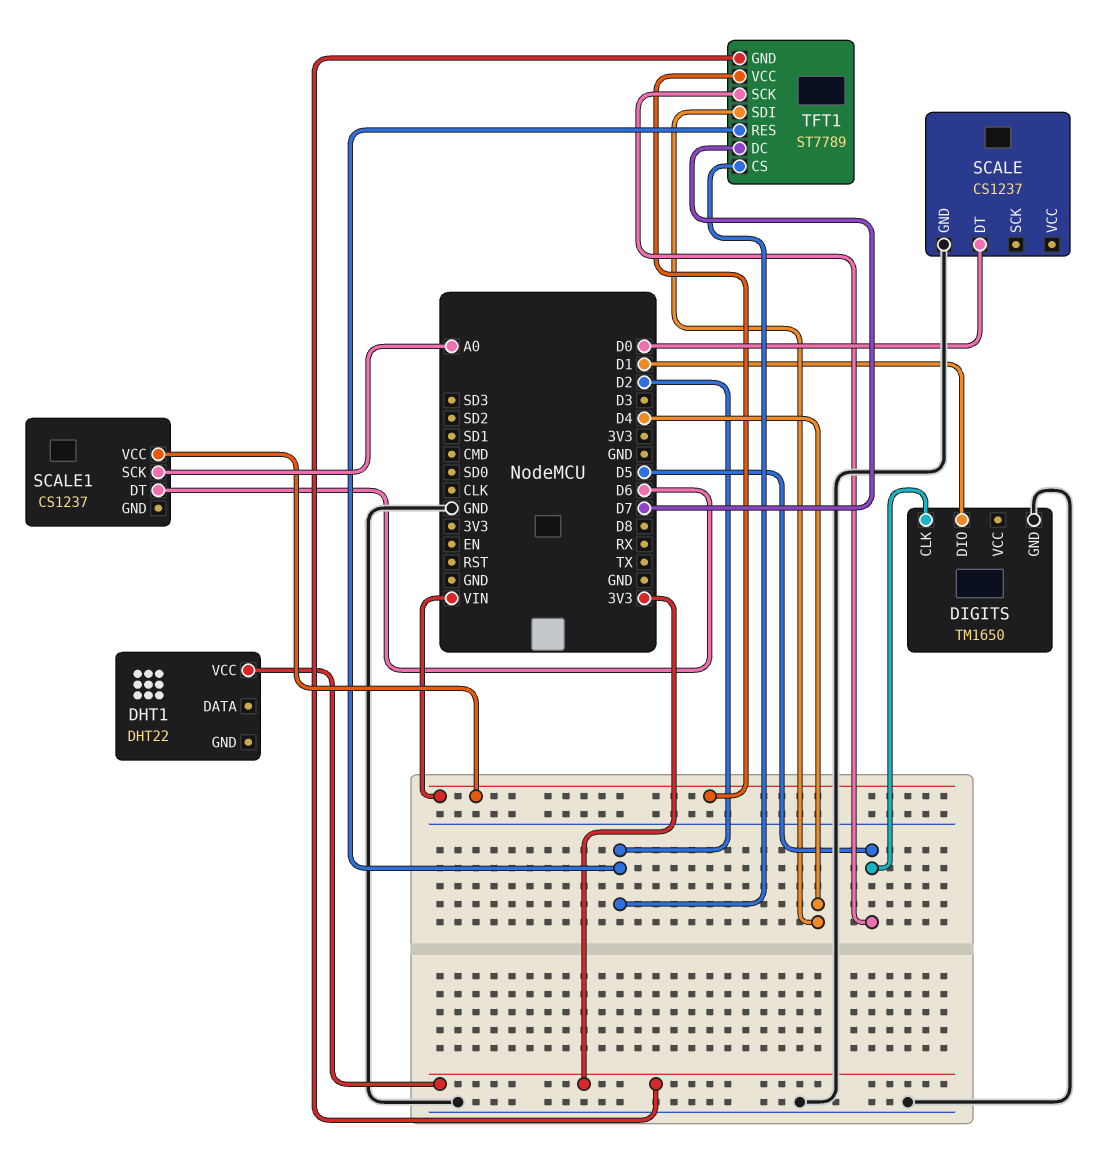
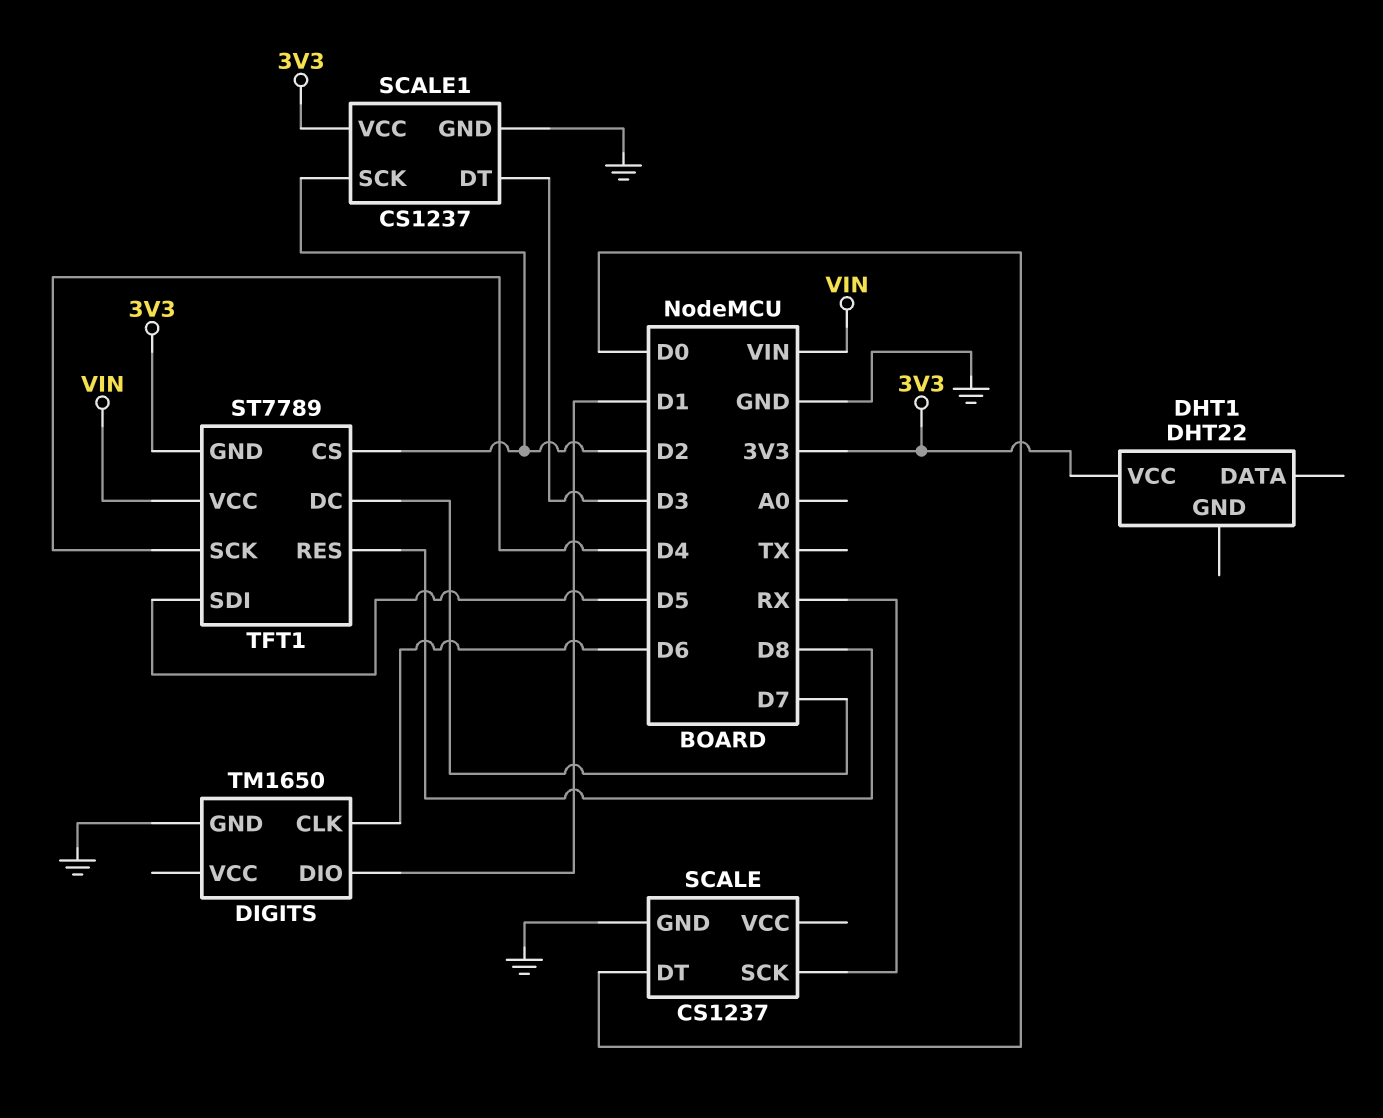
DIGITS pin CLK: D5 -> D6
SCALE pin SCK: none -> RX
SCALE1 pin DT: D6 -> D3
SCALE1 pin GND: none -> GND
SCALE1 pin SCK: A0 -> D2
SCALE1 pin VCC: VIN -> 3V3
TFT1 pin RES: D2 -> D8
TFT1 pin SCK: D5 -> D4
TFT1 pin SDI: D4 -> D5

